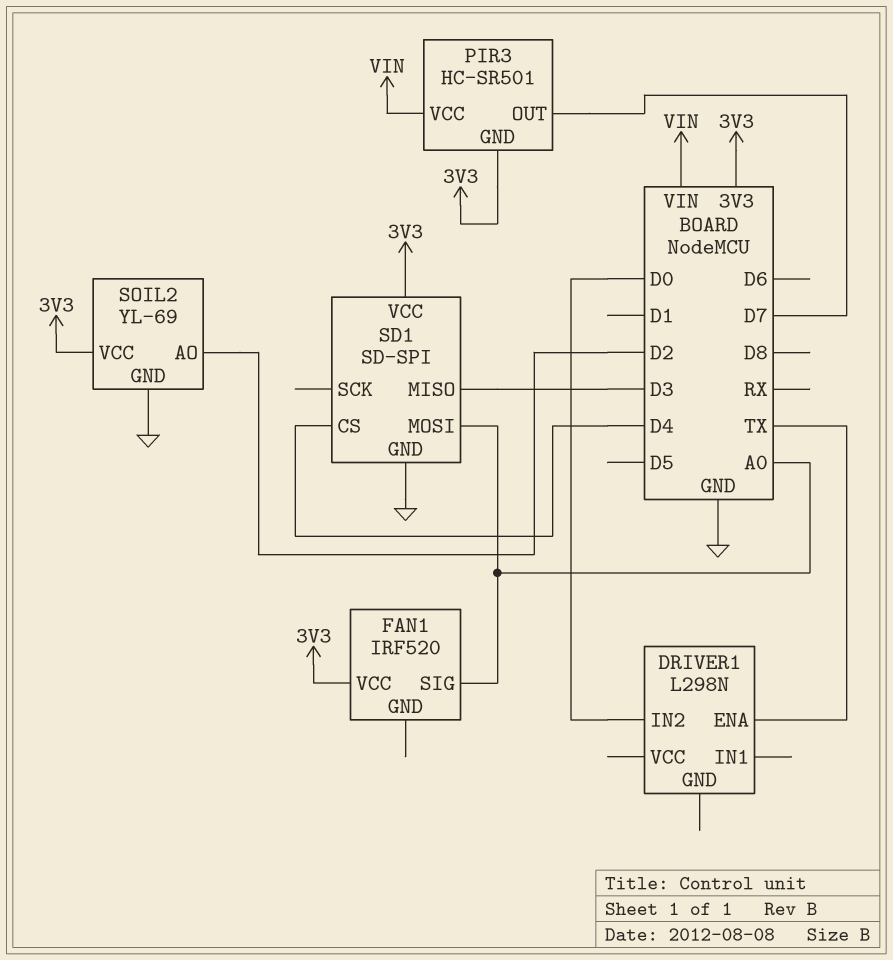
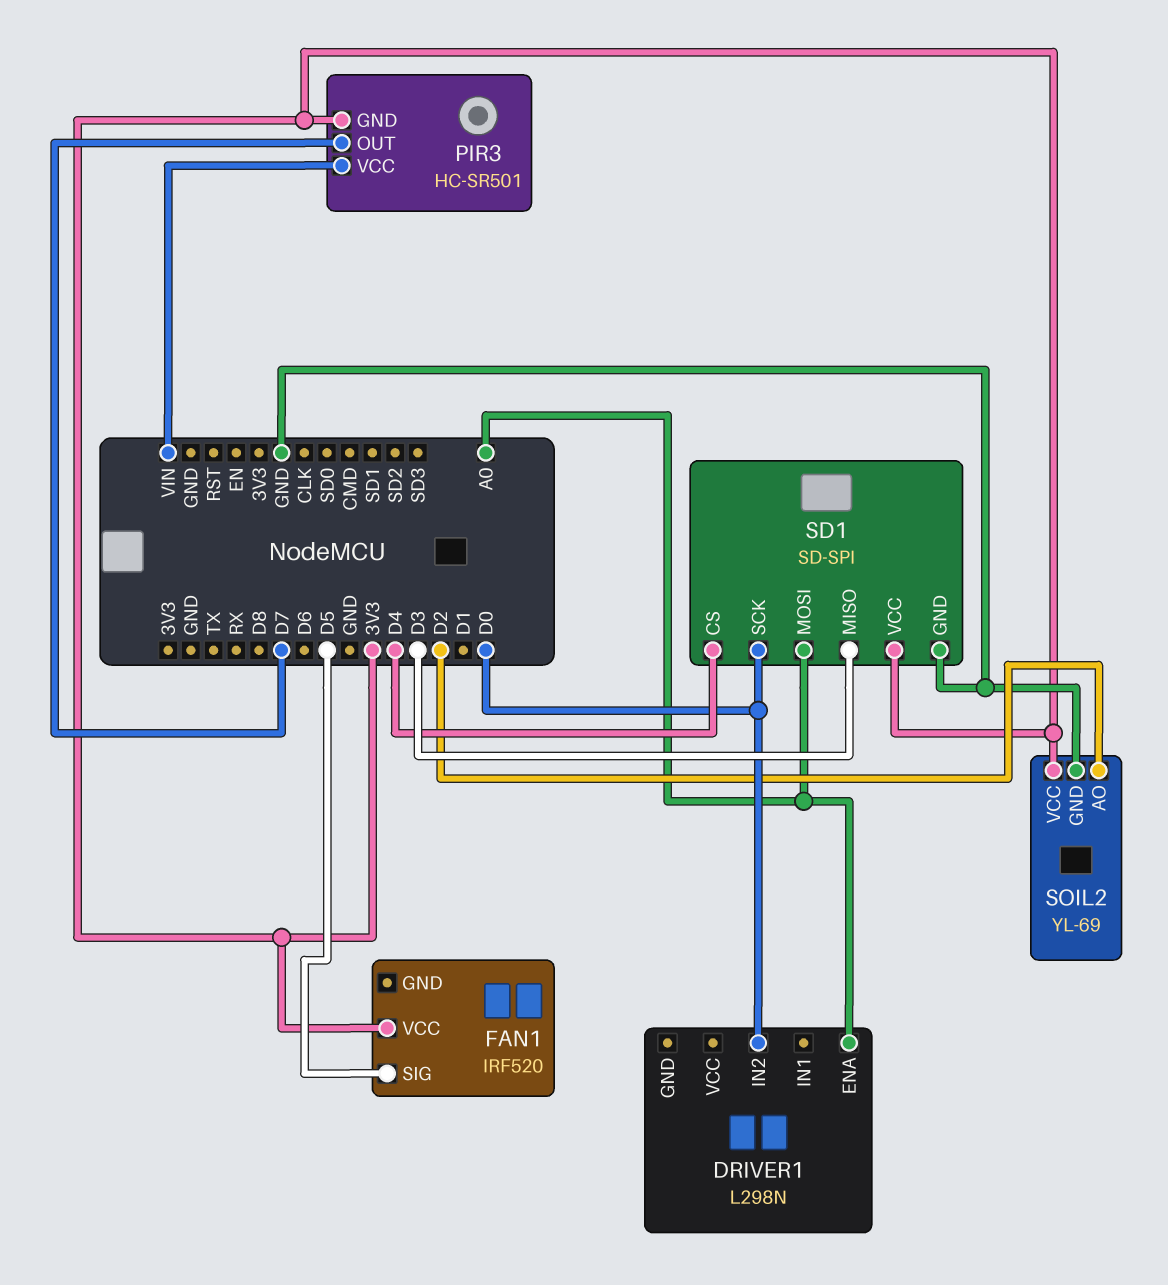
DRIVER1 pin ENA: TX -> A0
FAN1 pin SIG: A0 -> D5
SD1 pin SCK: none -> D0

